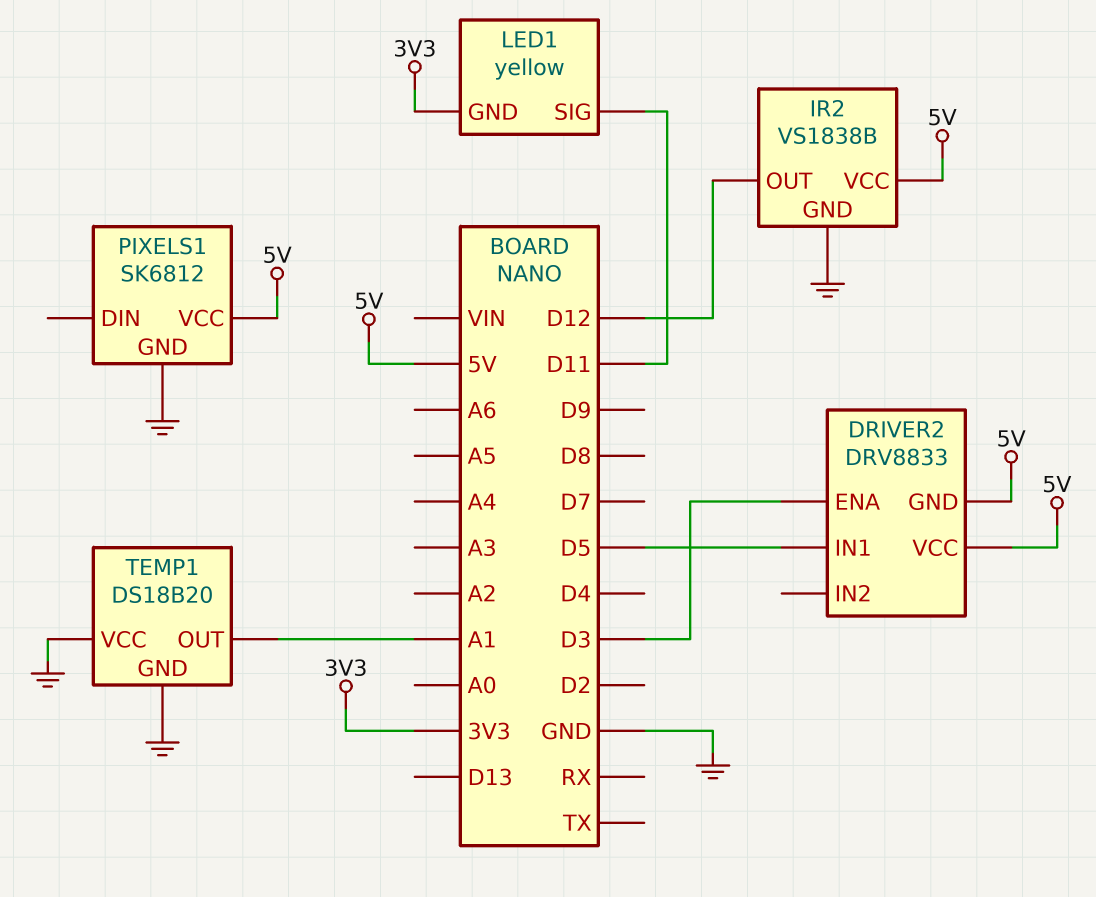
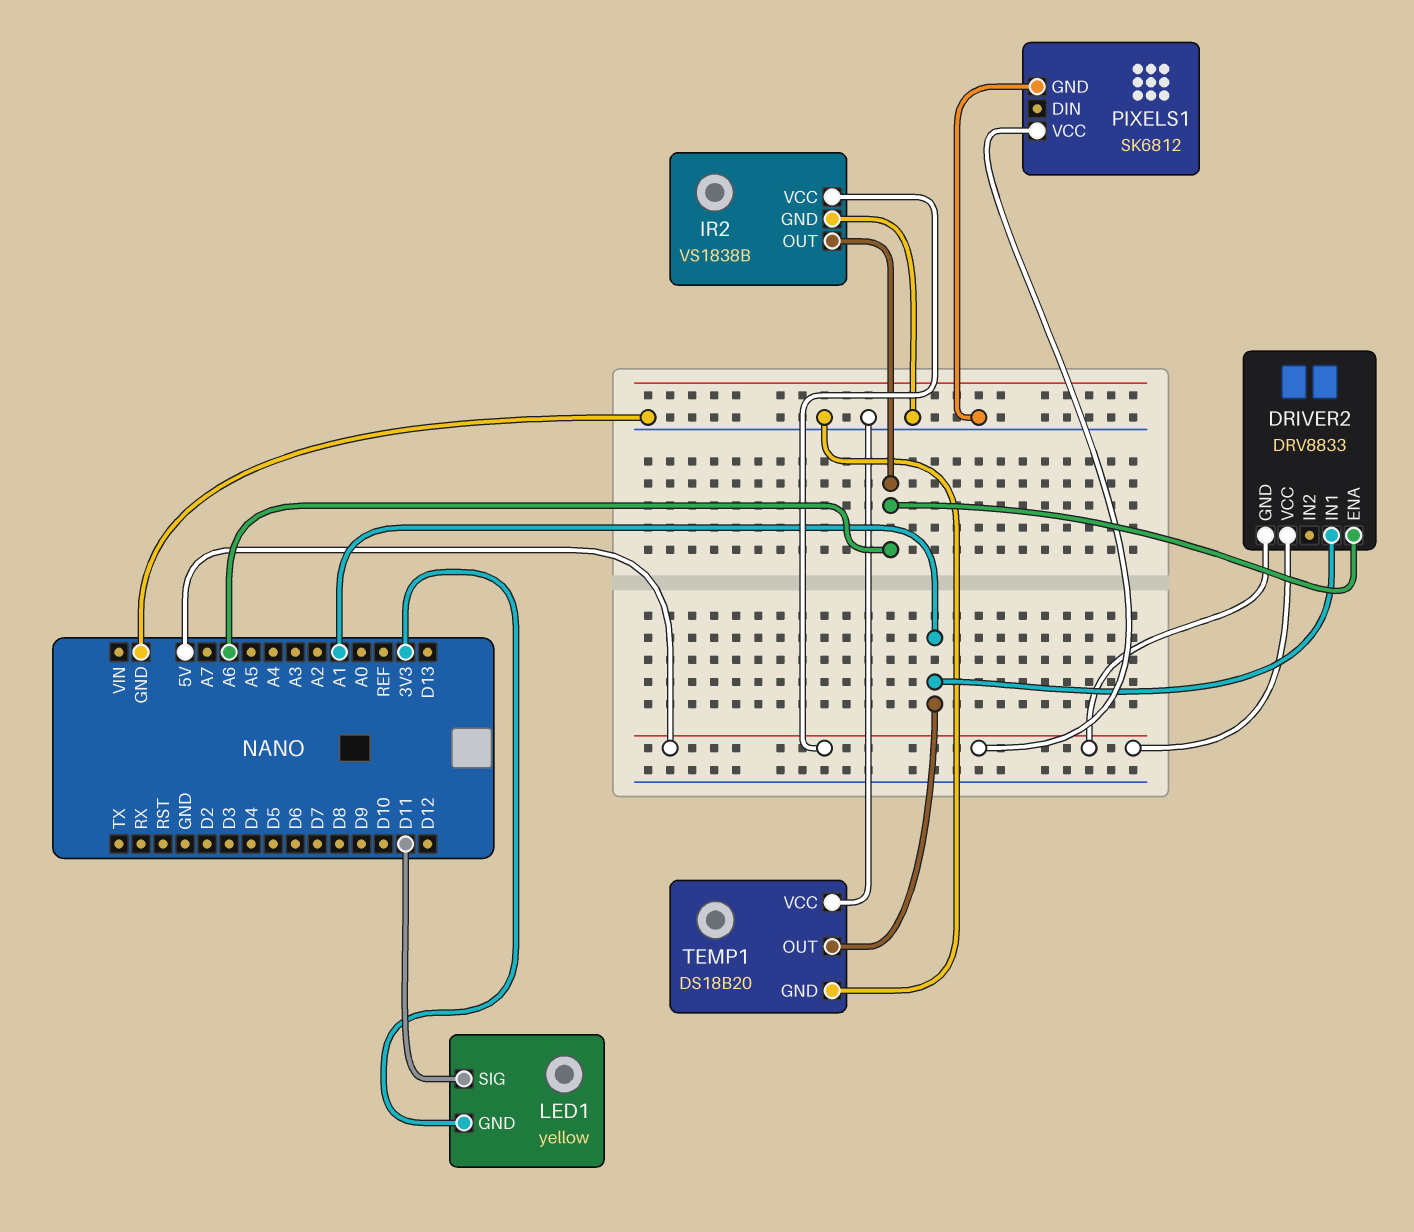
DRIVER2 pin ENA: D3 -> A6
DRIVER2 pin IN1: D5 -> A1
IR2 pin OUT: D12 -> A6

